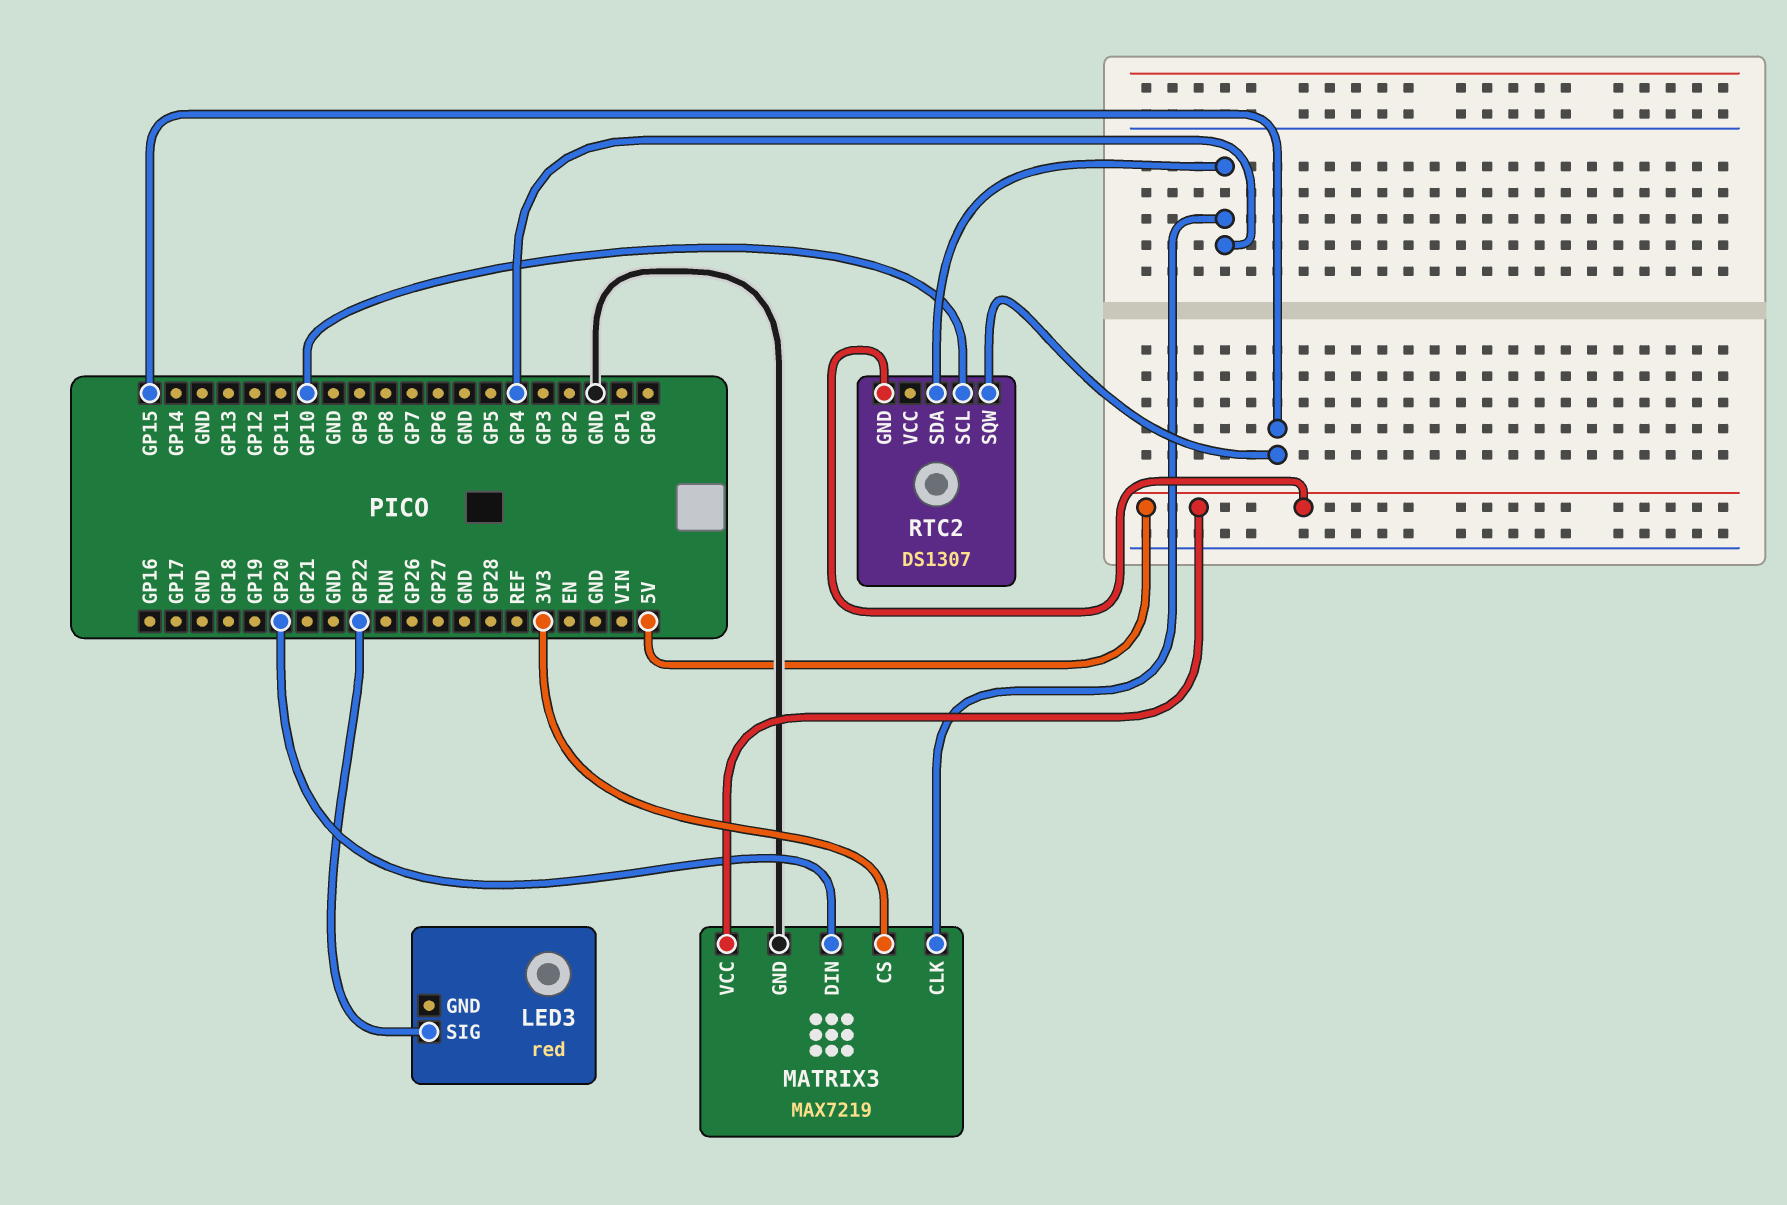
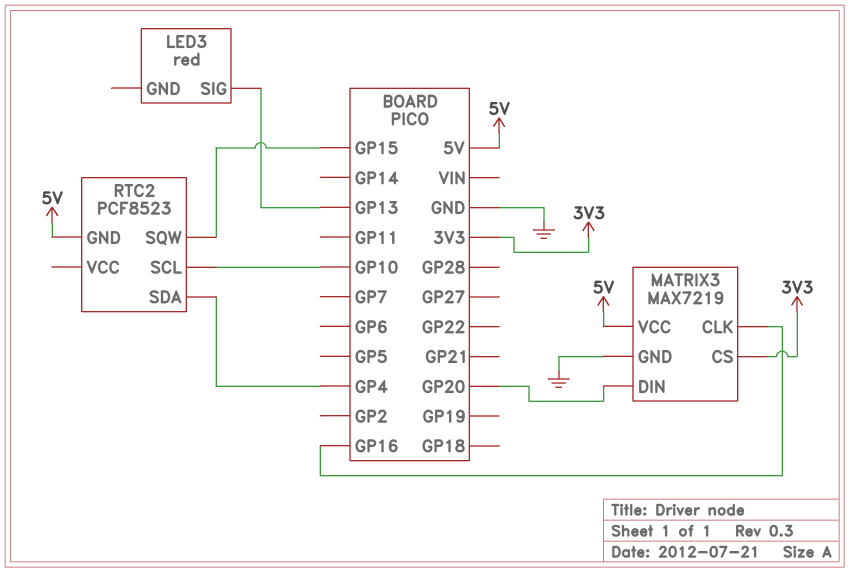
LED3 pin SIG: GP22 -> GP13
MATRIX3 pin CLK: GP4 -> GP16
RTC2: DS1307 -> PCF8523

